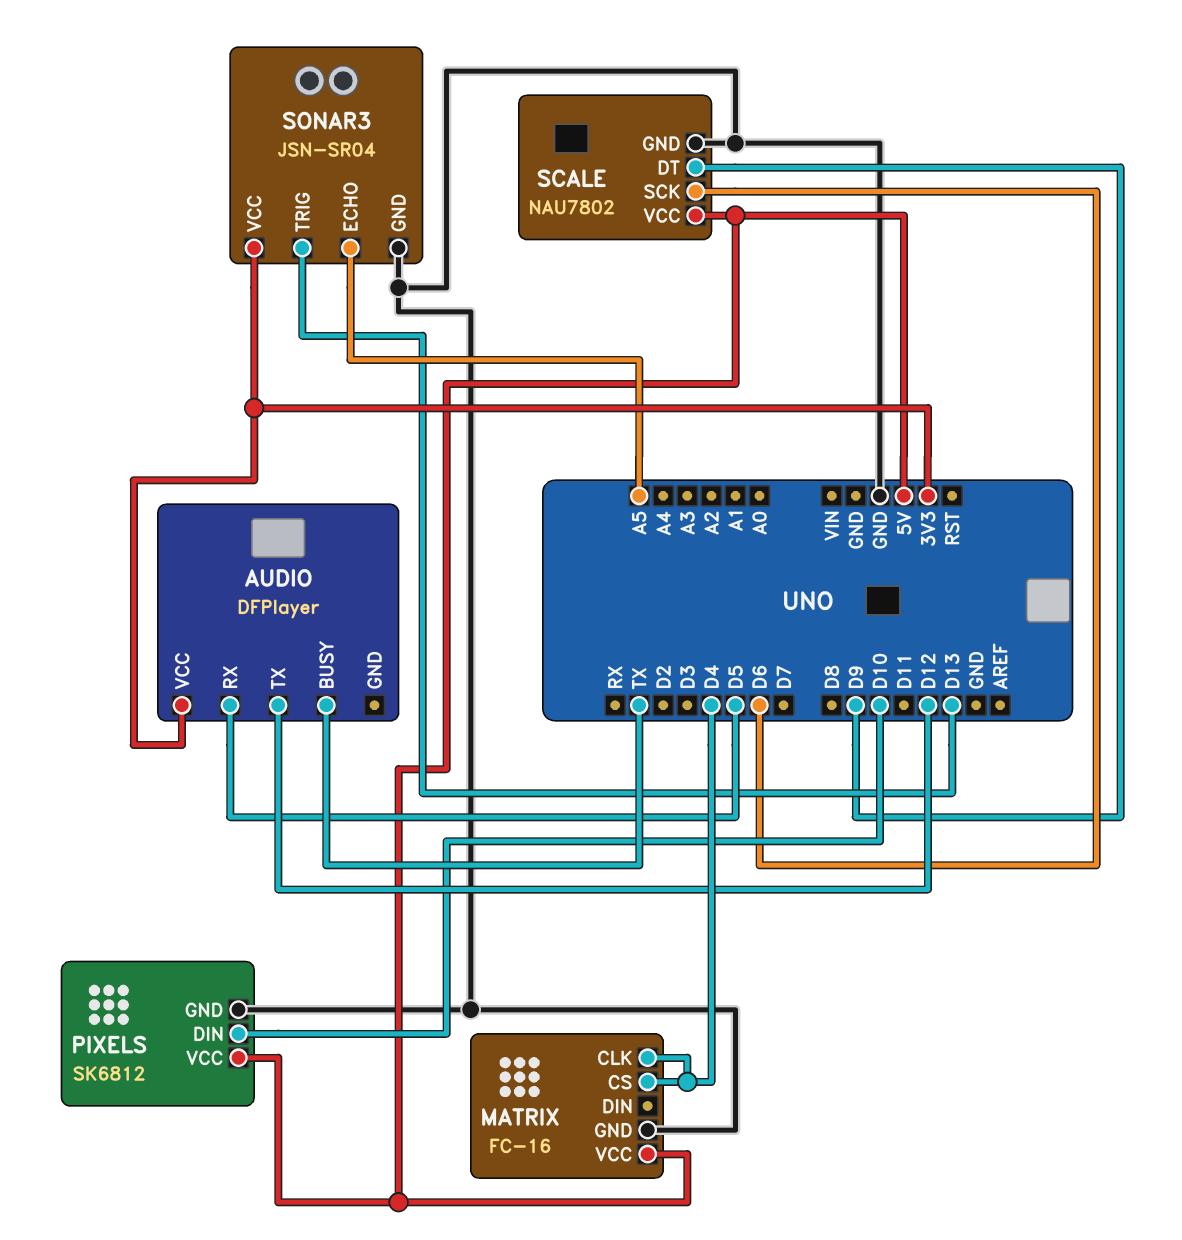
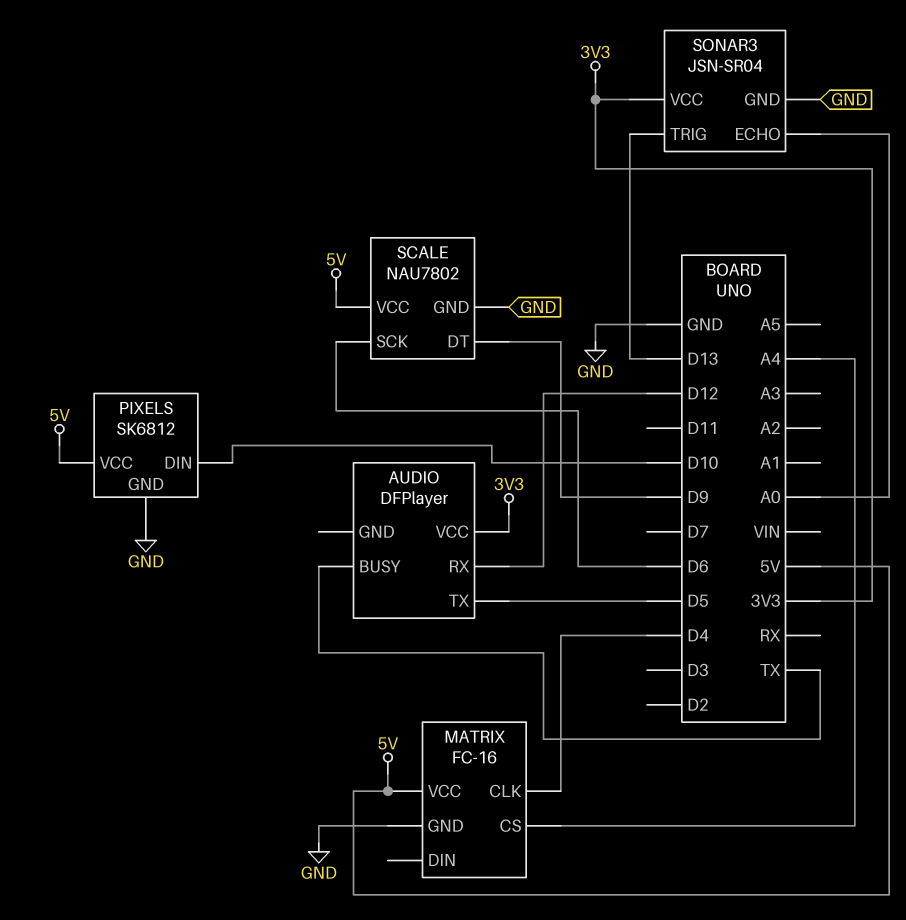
AUDIO pin RX: D5 -> D12
AUDIO pin TX: D12 -> D5
MATRIX pin CS: D4 -> A4
SONAR3 pin ECHO: A5 -> A0

